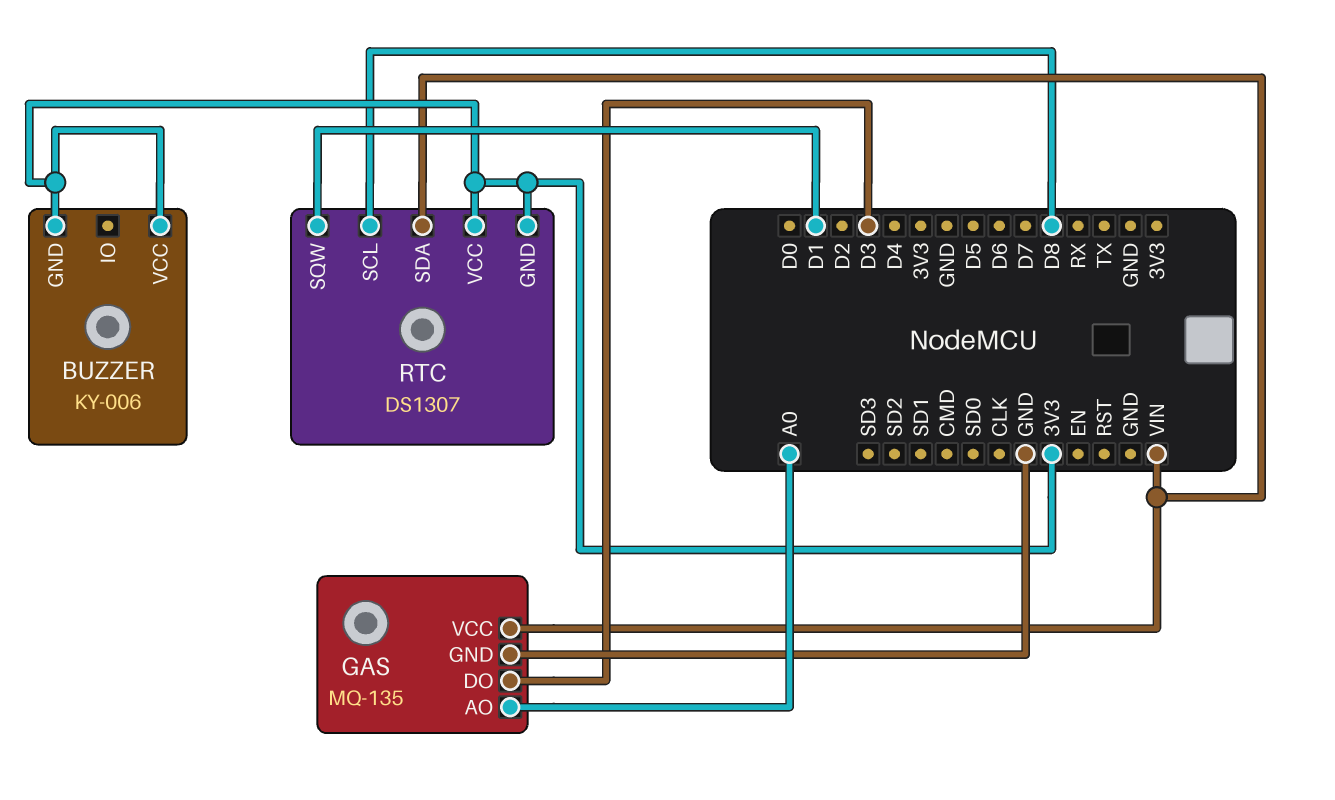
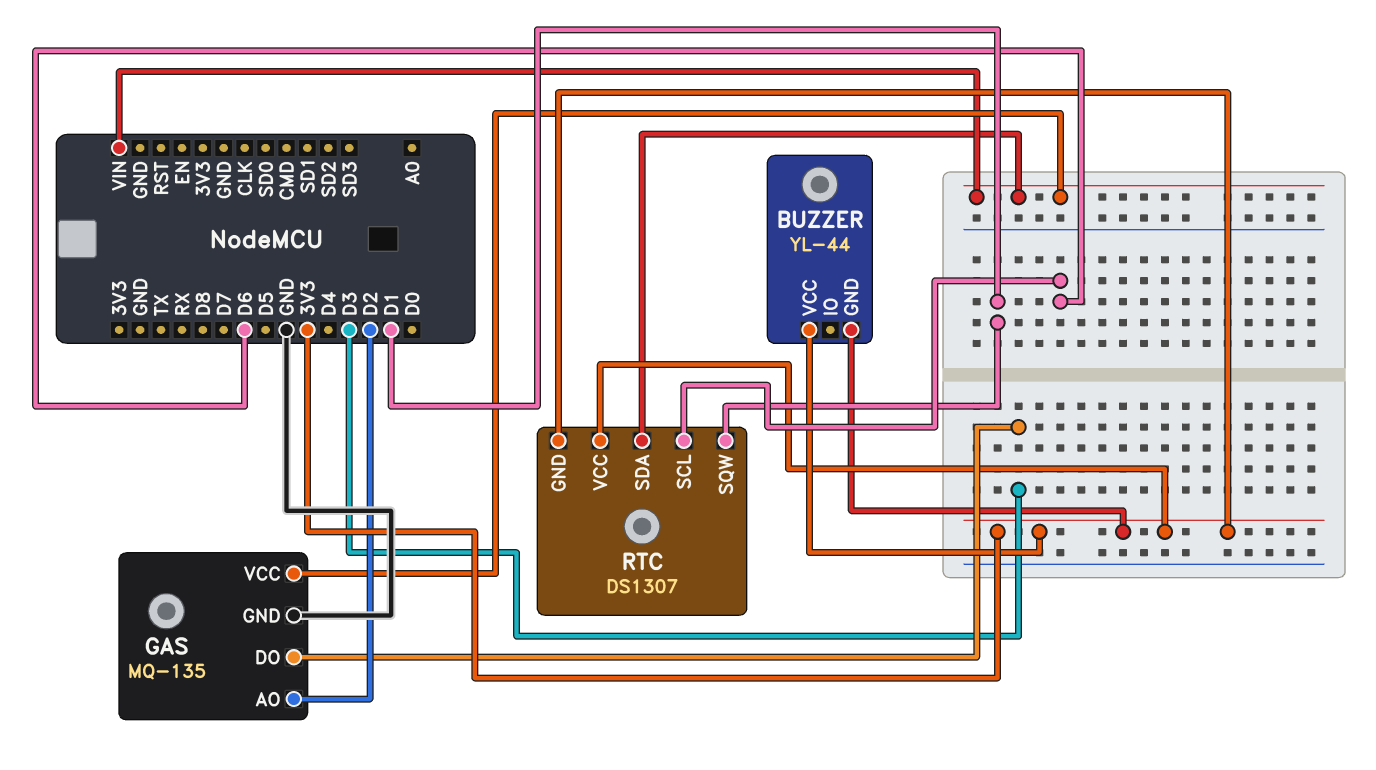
BUZZER: KY-006 -> YL-44
GAS pin AO: A0 -> D2
RTC pin SCL: D8 -> D6

